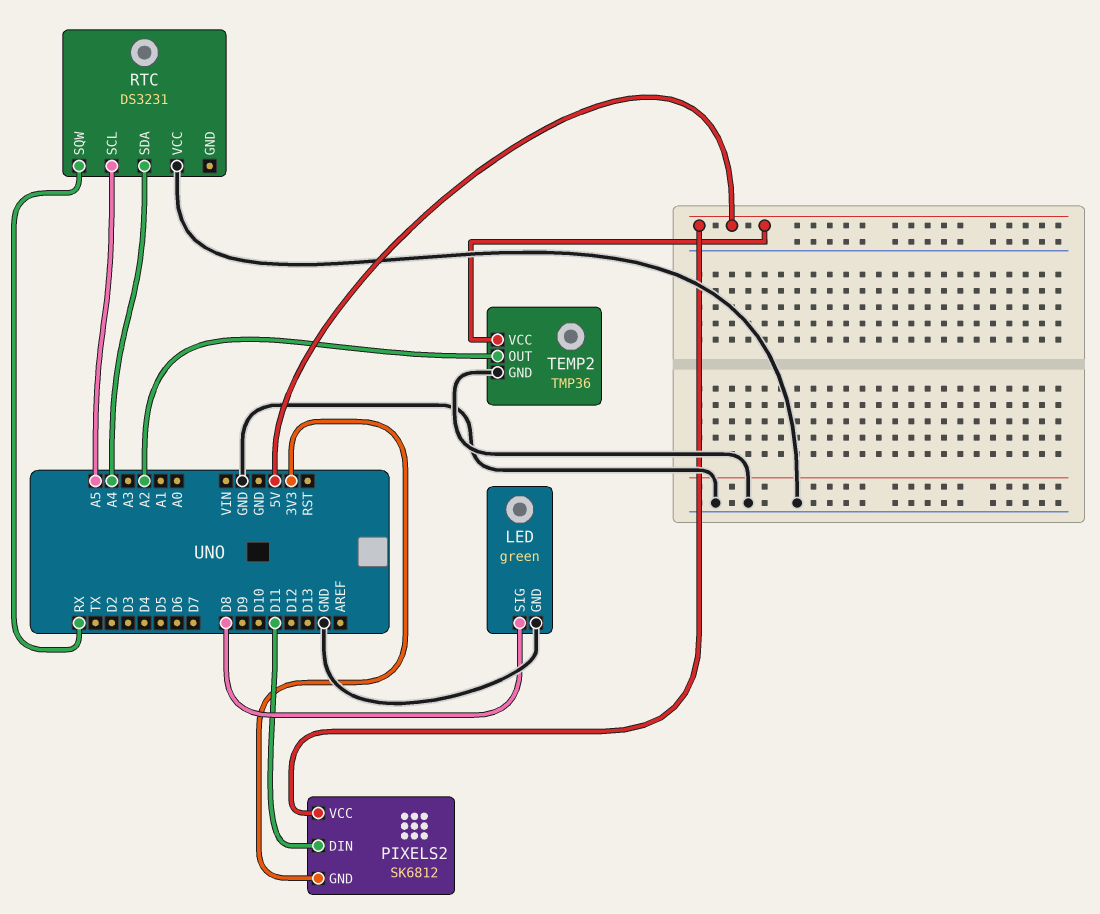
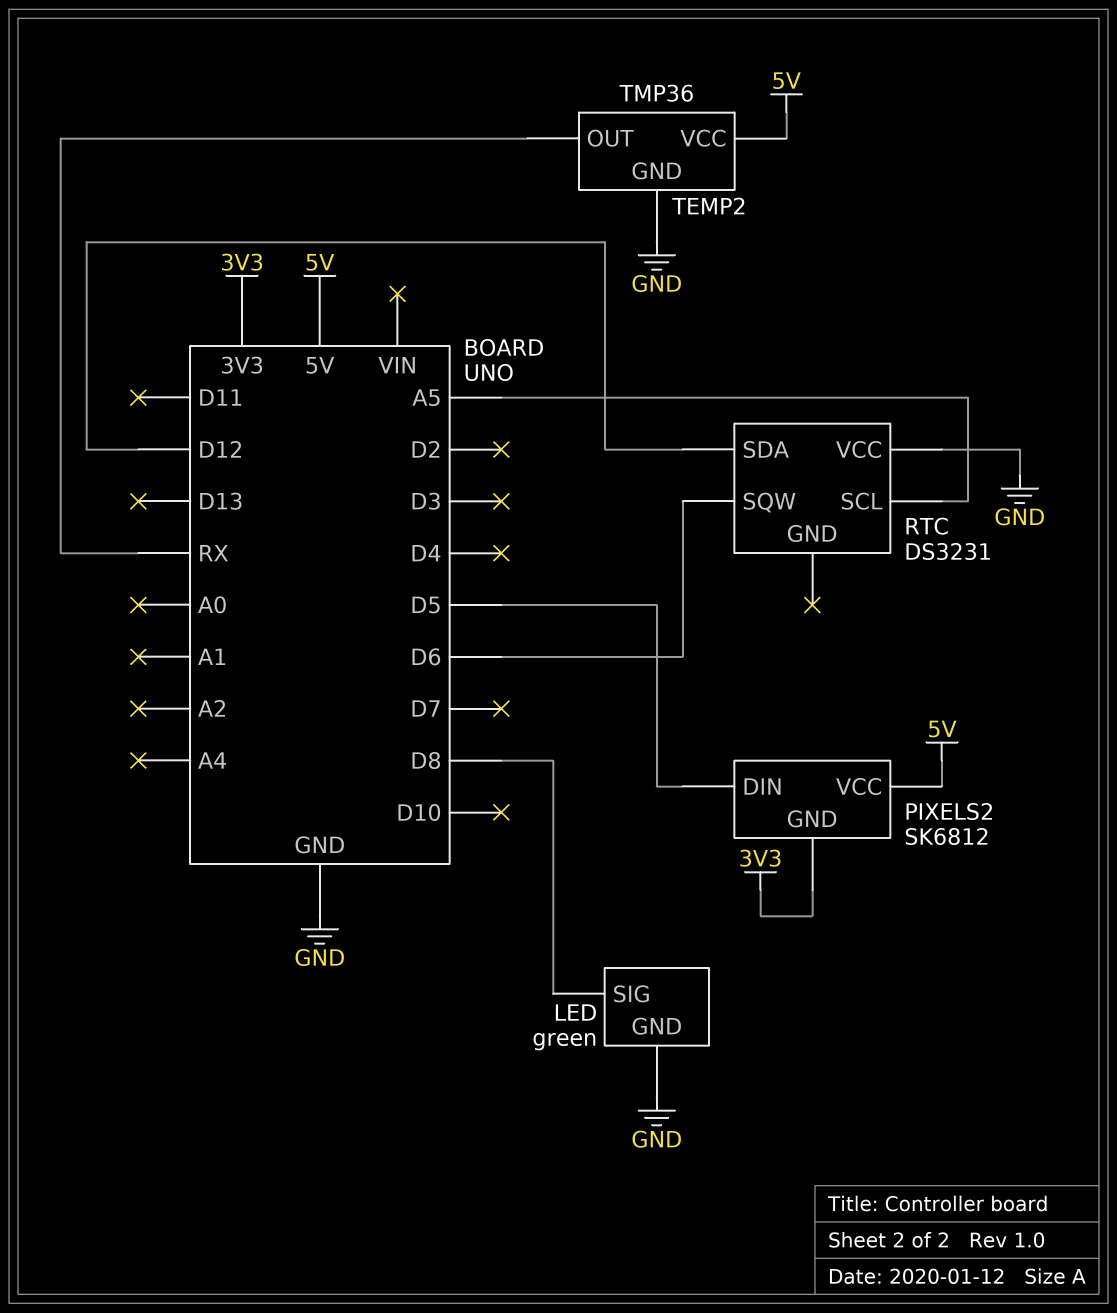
PIXELS2 pin DIN: D11 -> D5
RTC pin SDA: A4 -> D12
RTC pin SQW: RX -> D6
TEMP2 pin OUT: A2 -> RX

